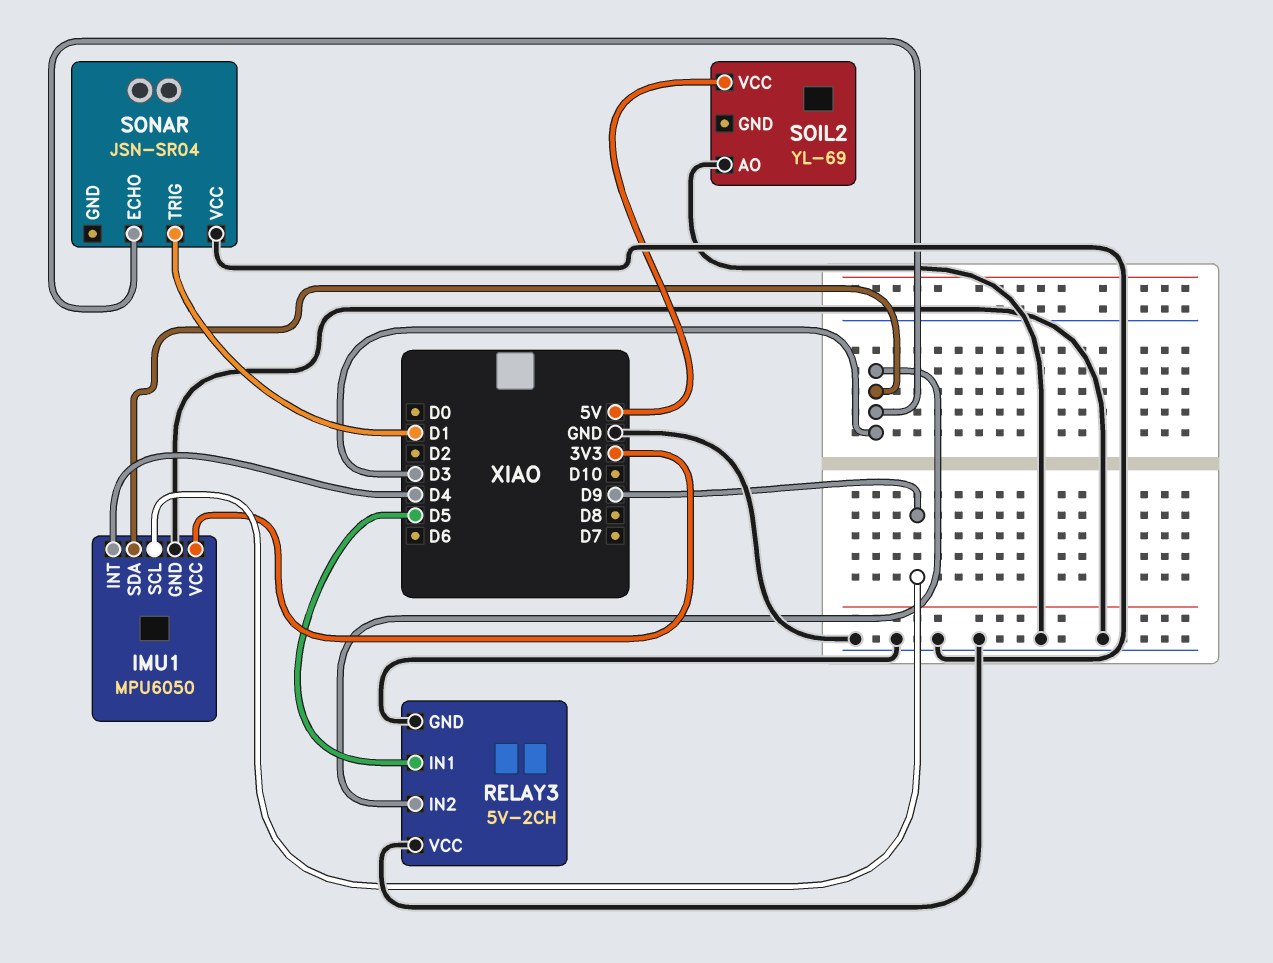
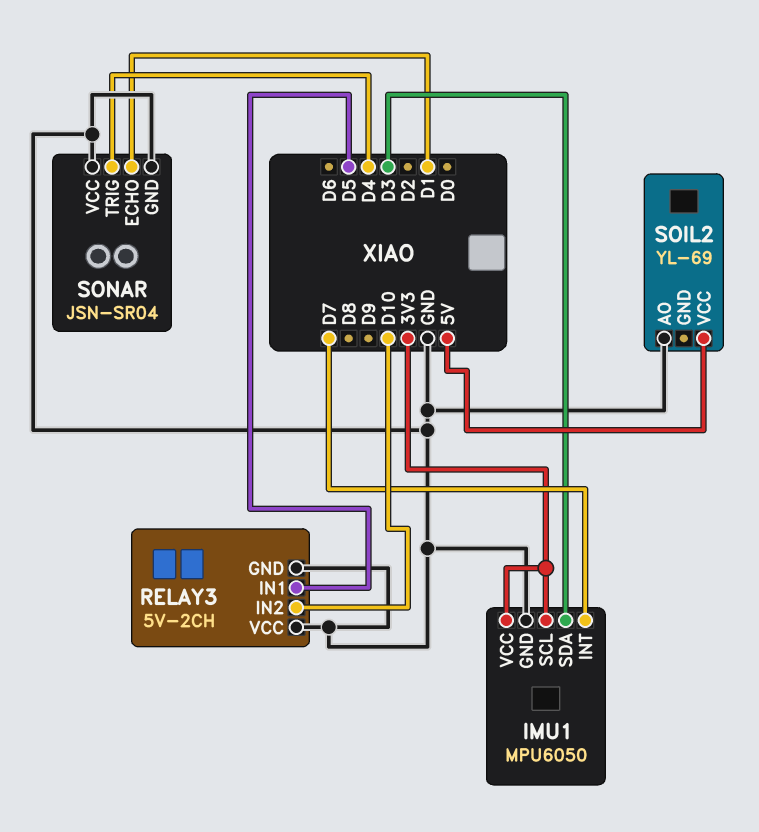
IMU1 pin INT: D4 -> D7
IMU1 pin SCL: D9 -> 3V3
RELAY3 pin IN2: D3 -> D10
SONAR pin ECHO: D3 -> D1
SONAR pin GND: none -> GND
SONAR pin TRIG: D1 -> D4

